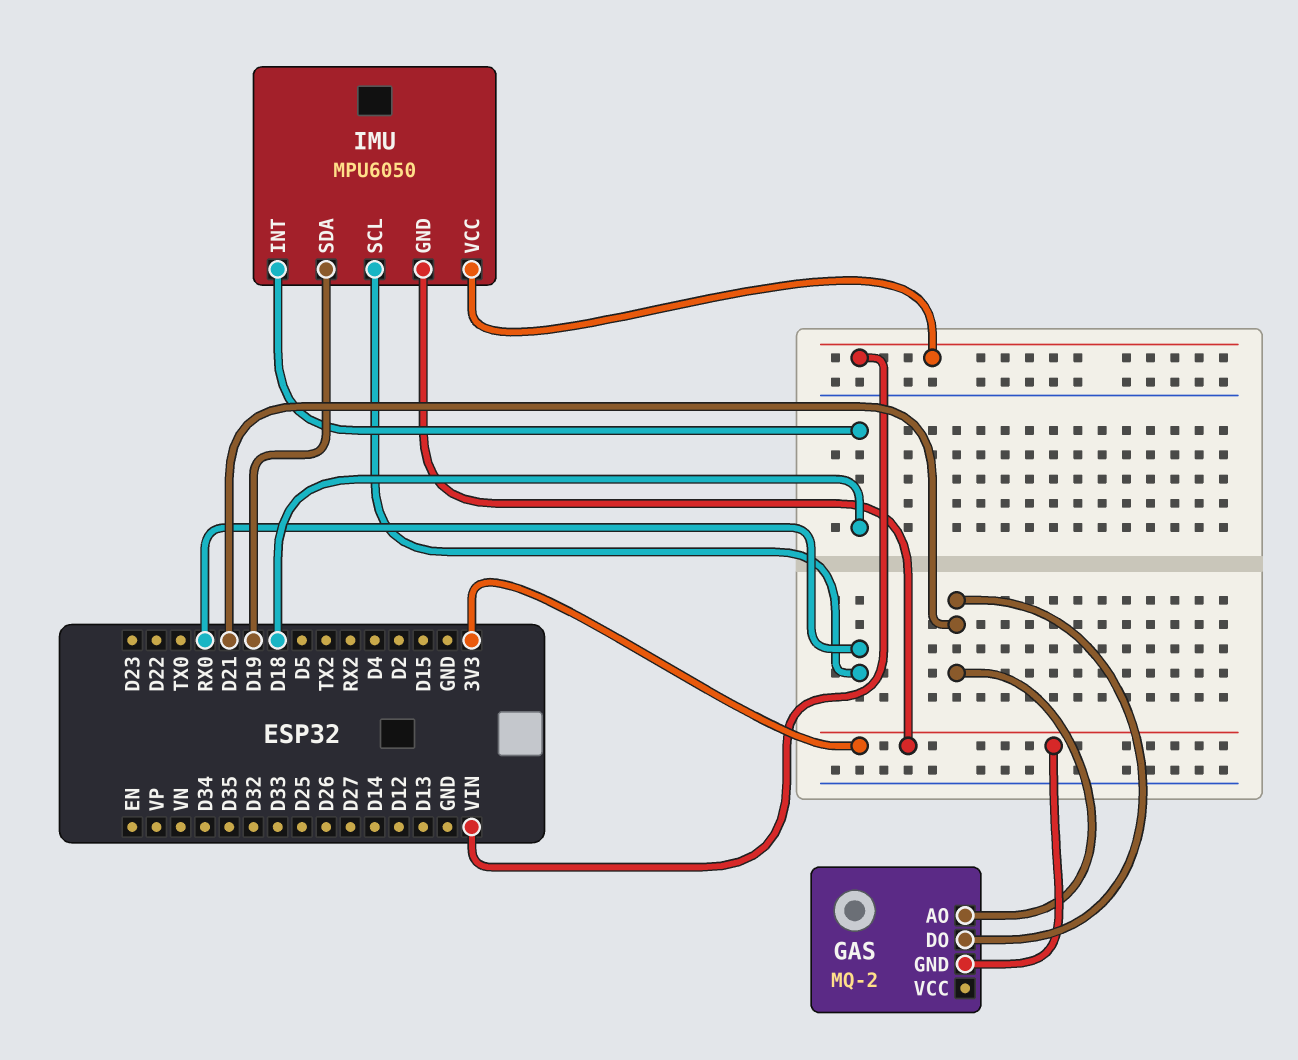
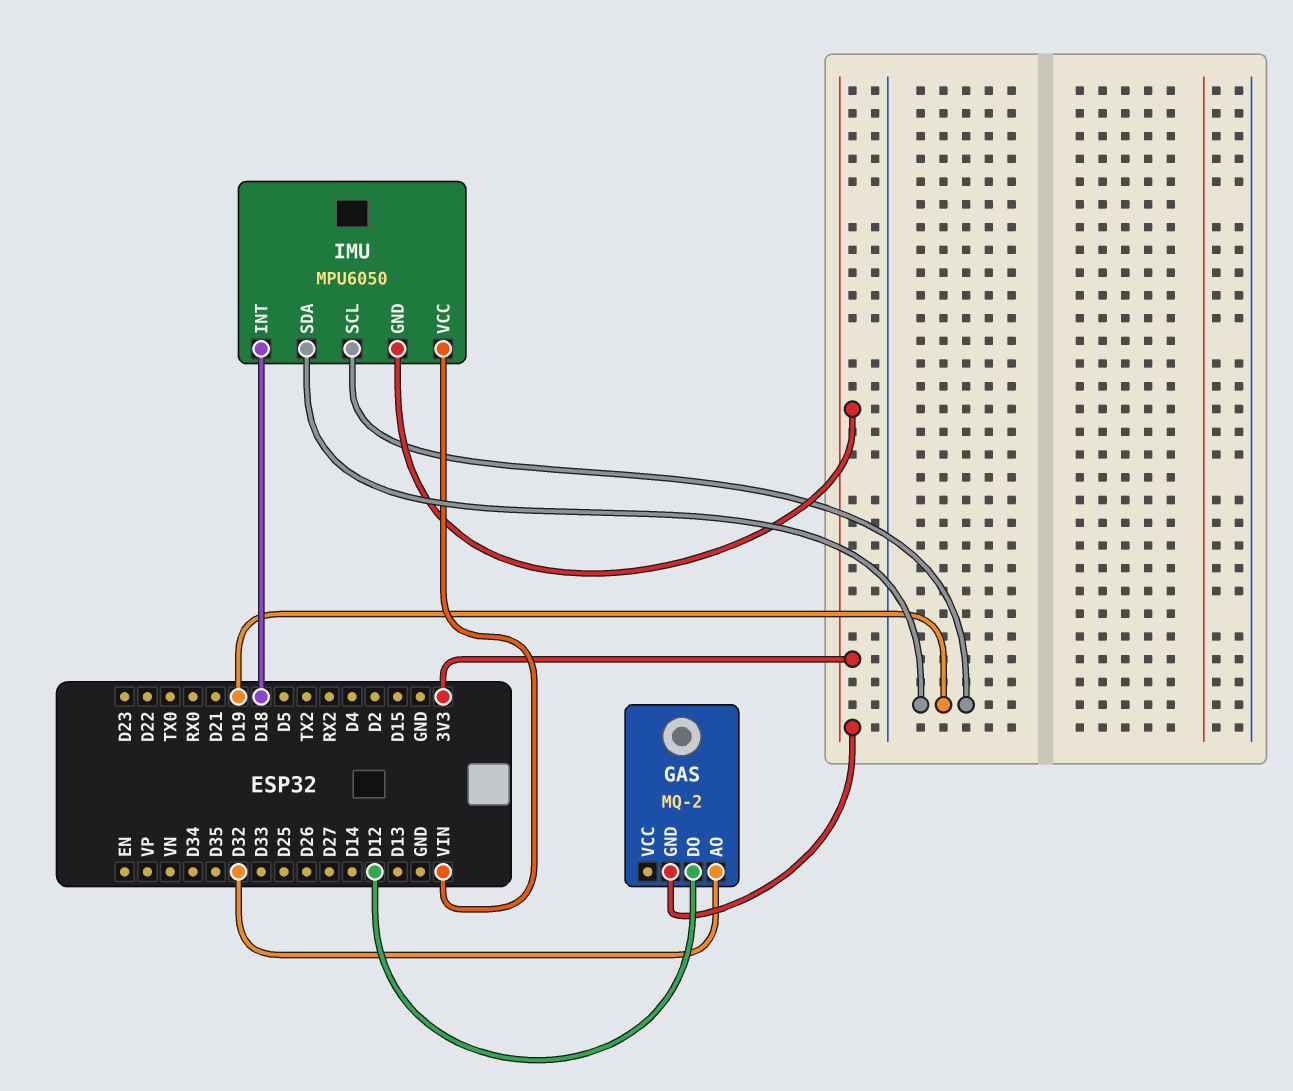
GAS pin AO: D21 -> D32
GAS pin DO: D21 -> D12
IMU pin SCL: RX0 -> D19

